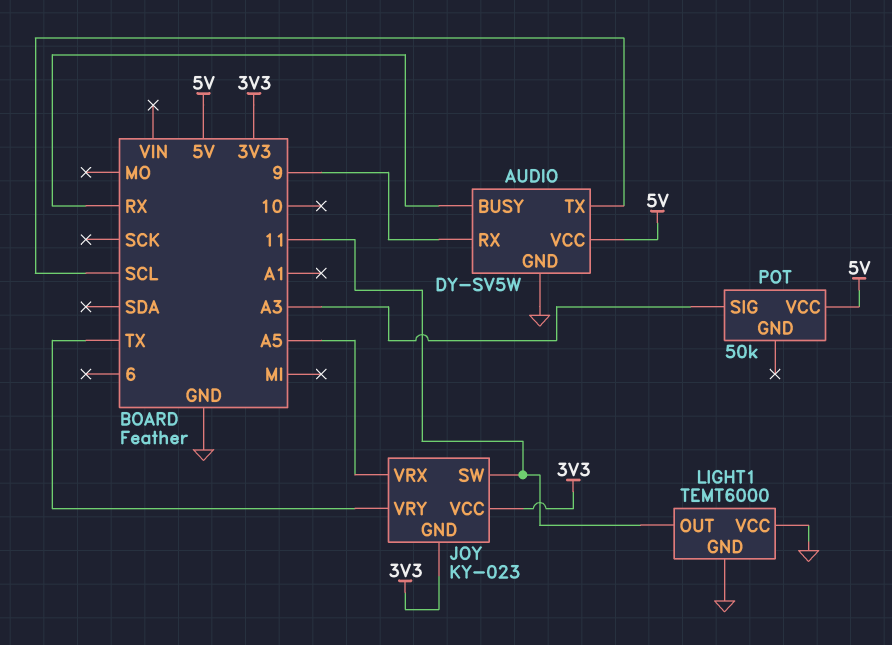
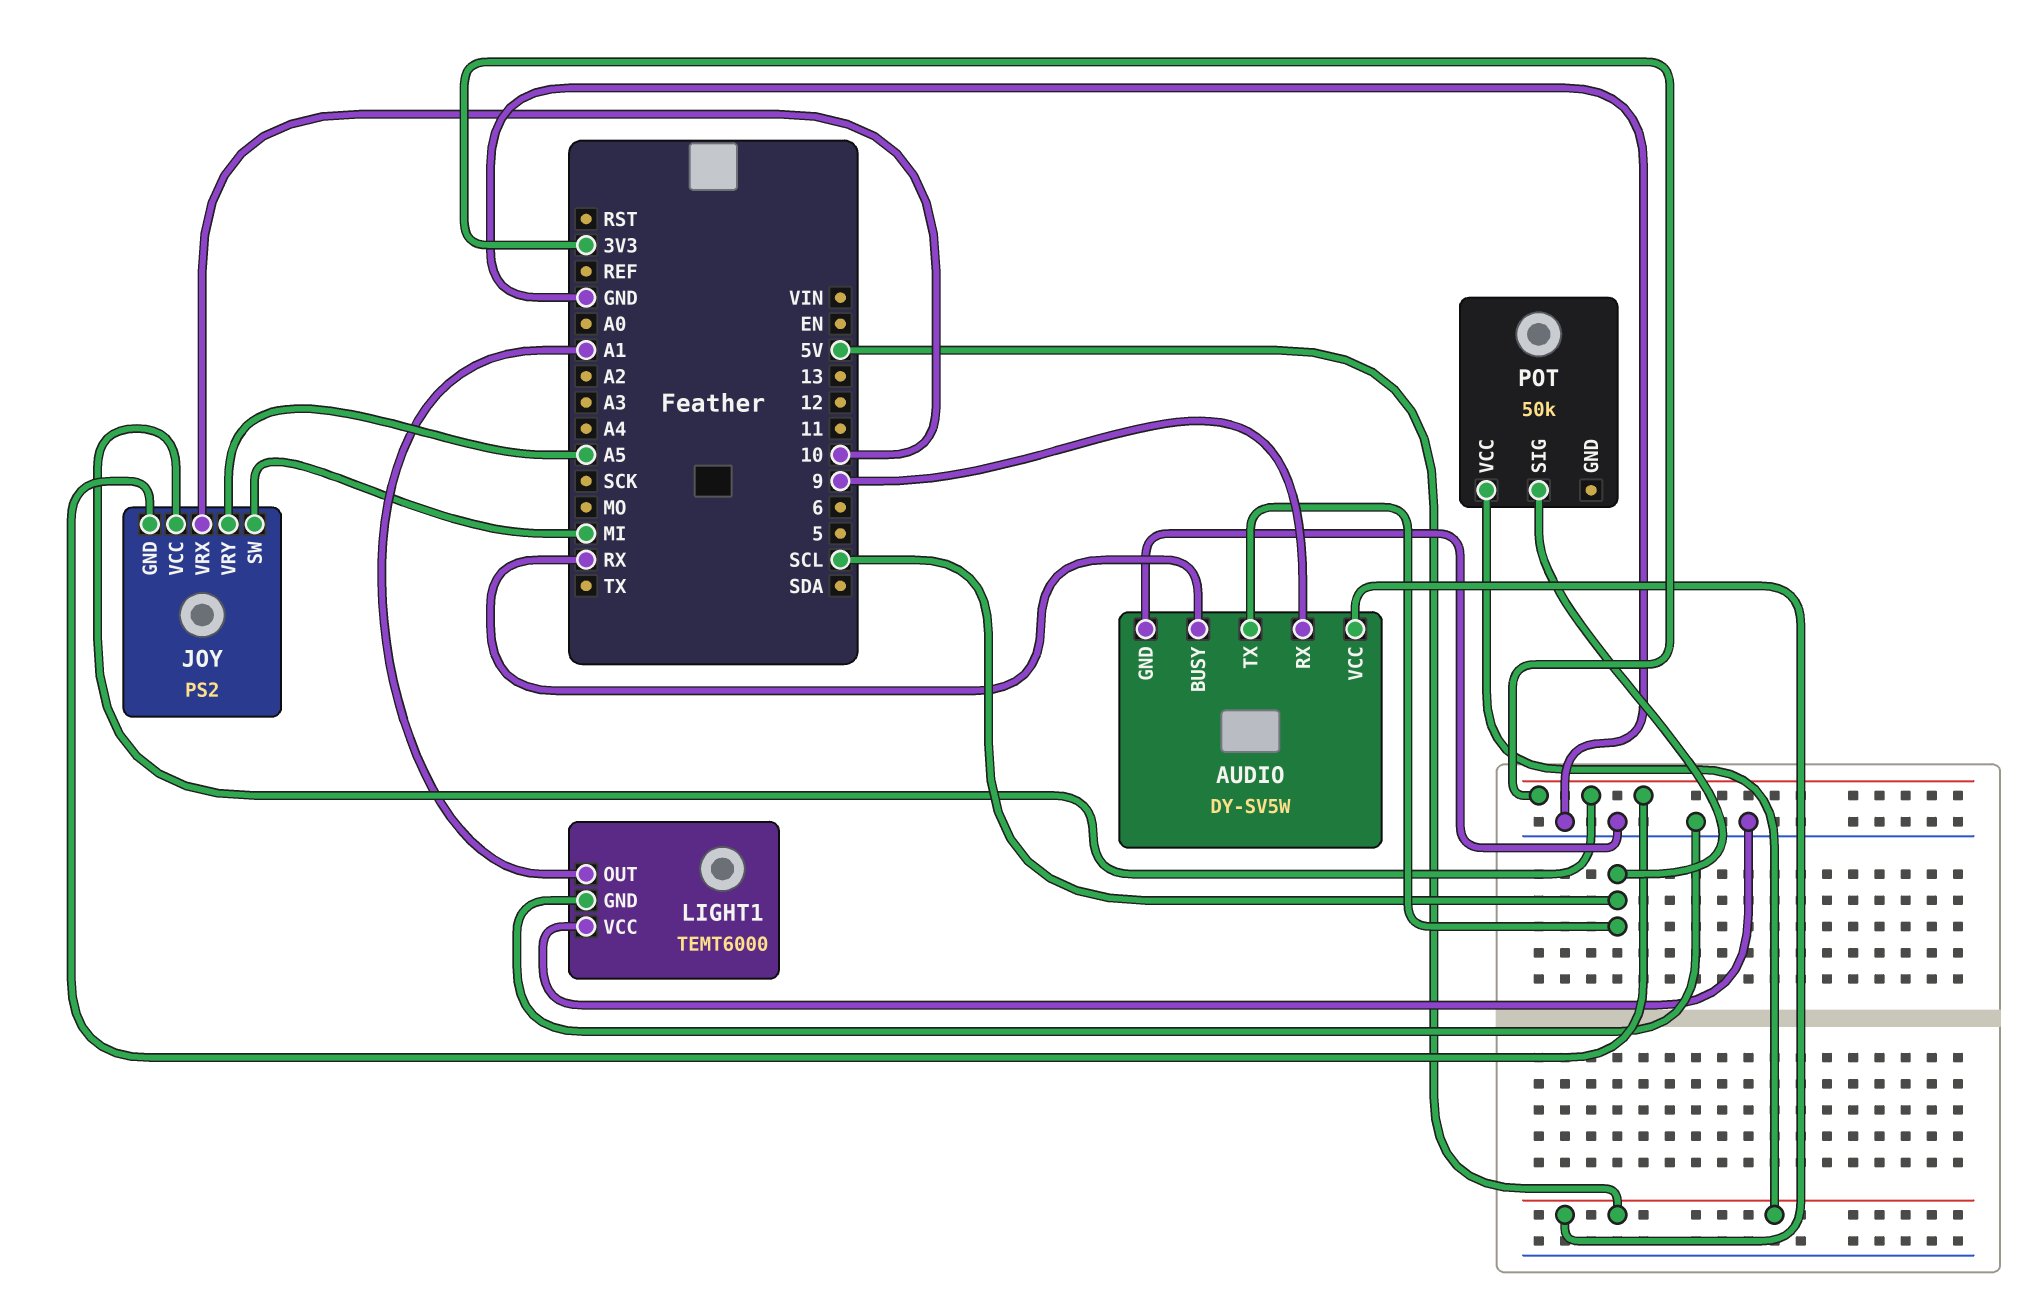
JOY: KY-023 -> PS2
JOY pin SW: 11 -> MI
JOY pin VRX: A5 -> 10
JOY pin VRY: TX -> A5
LIGHT1 pin OUT: 11 -> A1
POT pin SIG: A3 -> SCL

